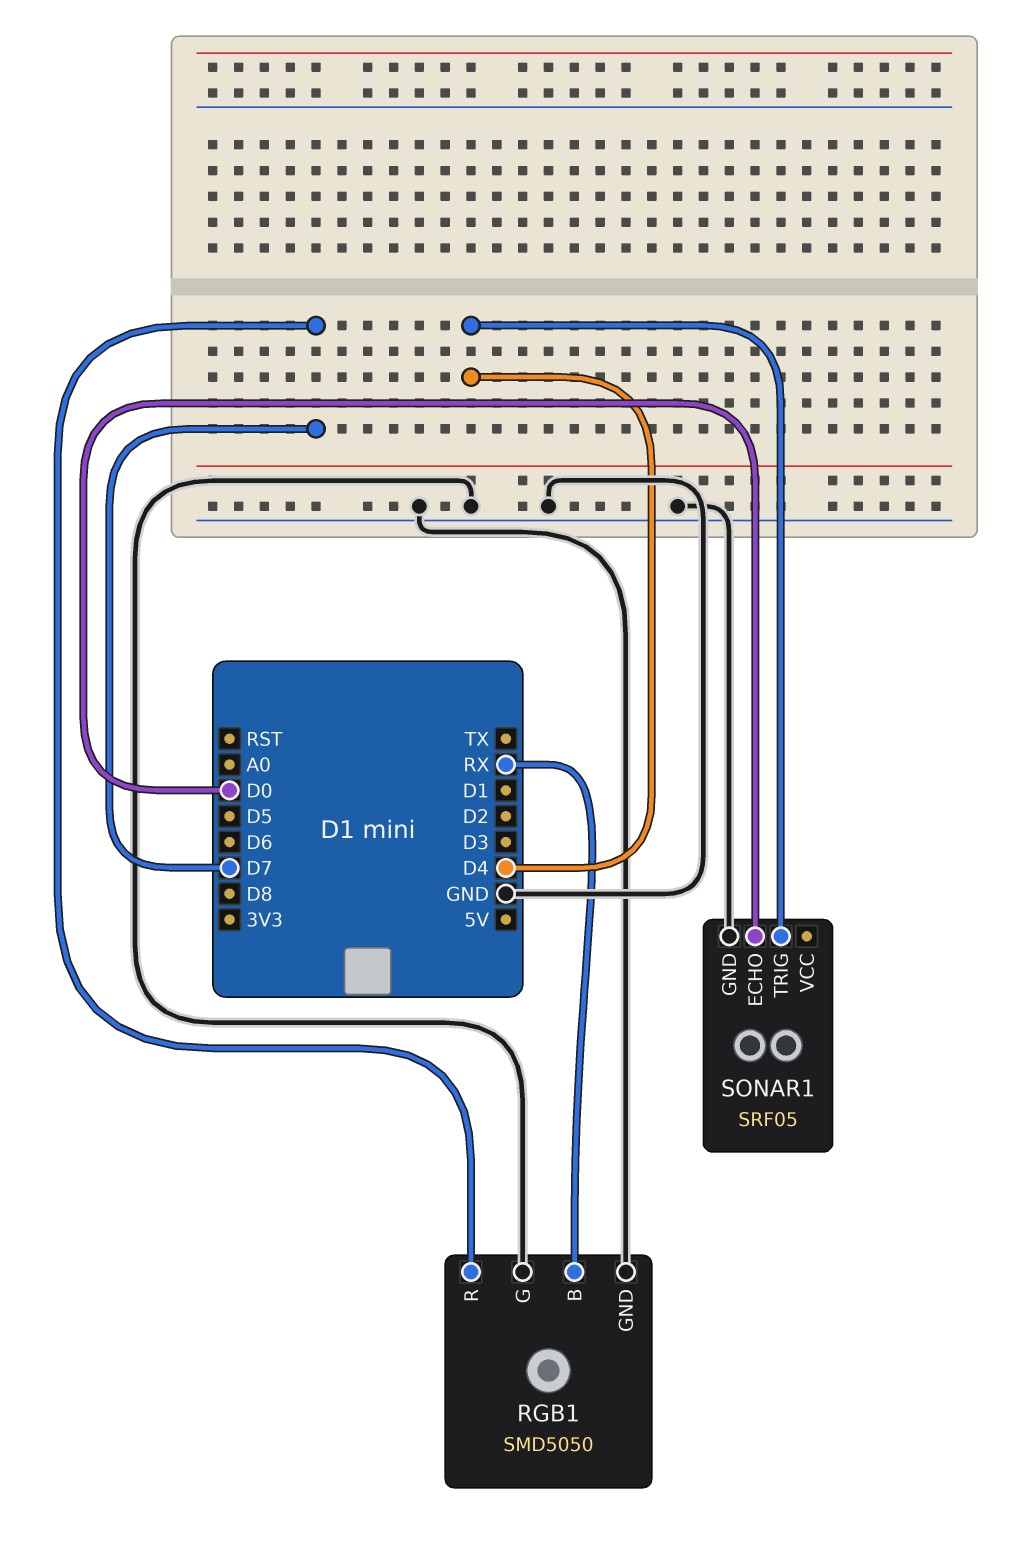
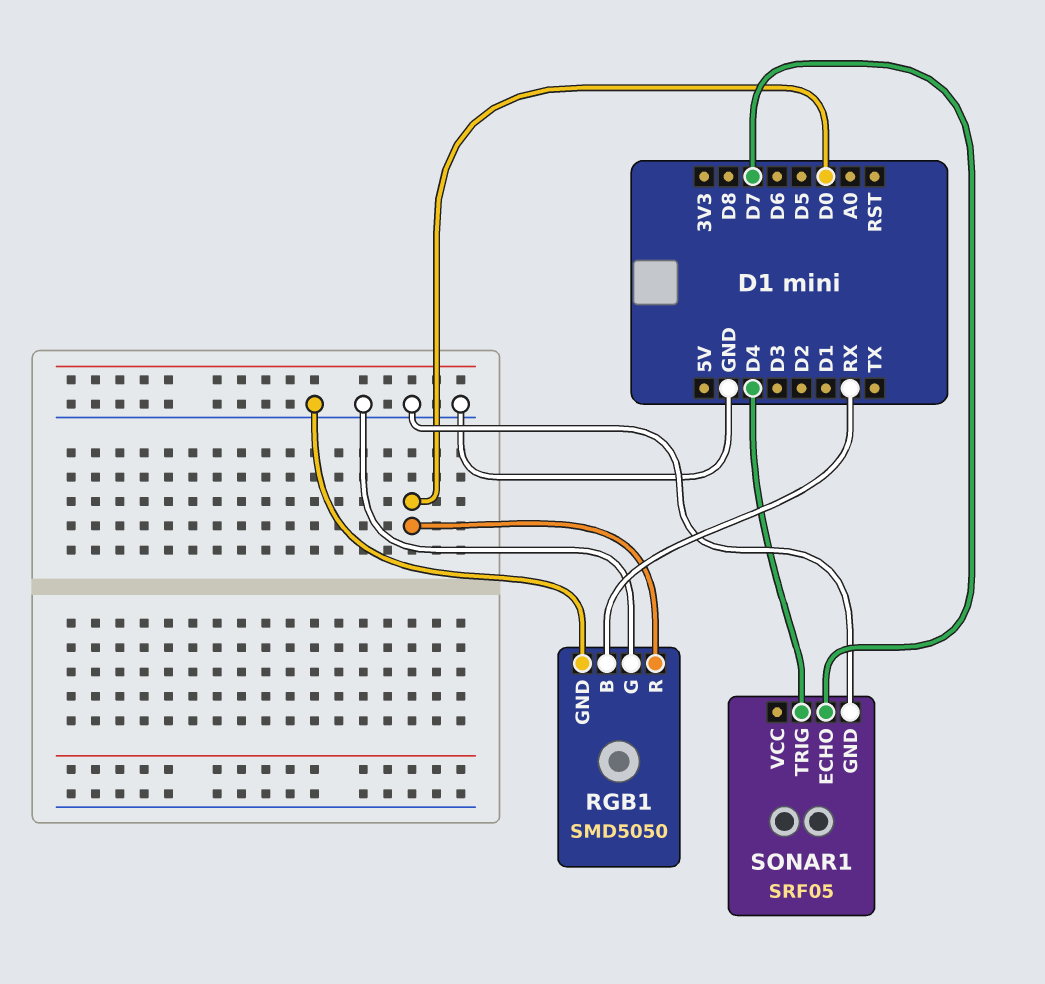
RGB1 pin R: D7 -> D0
SONAR1 pin ECHO: D0 -> D7

